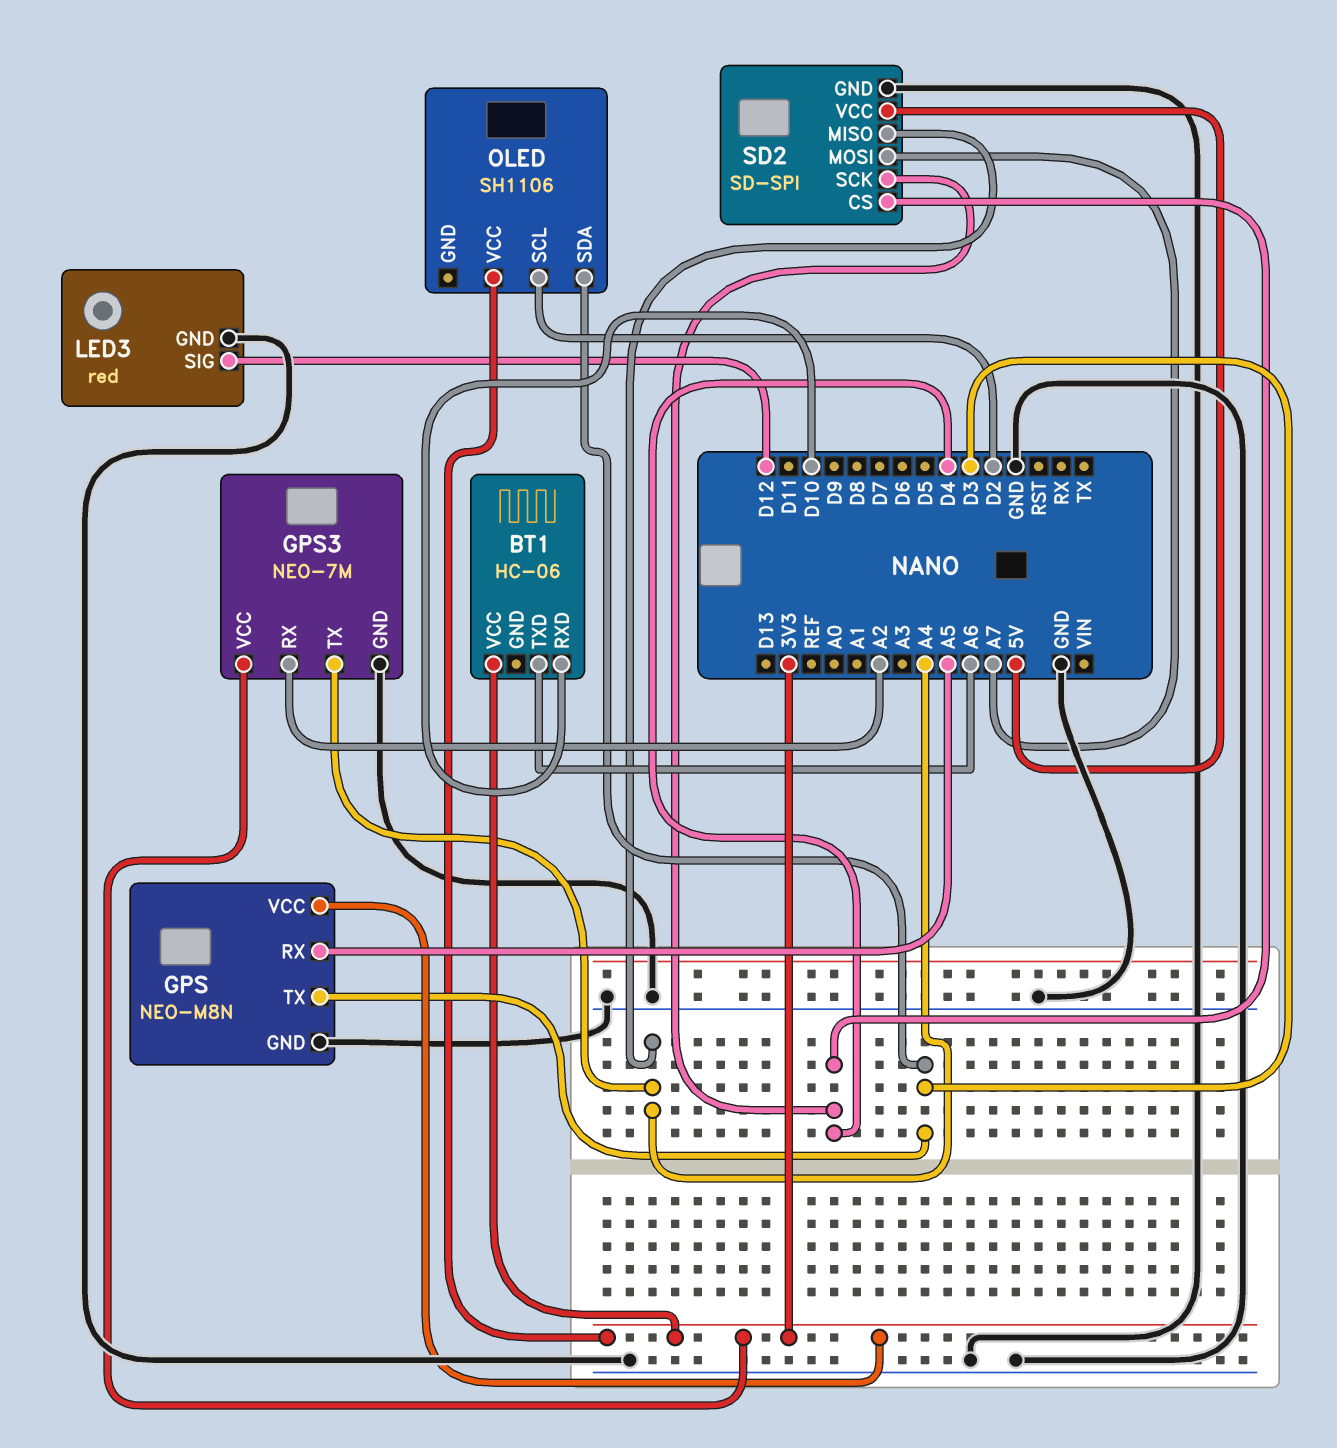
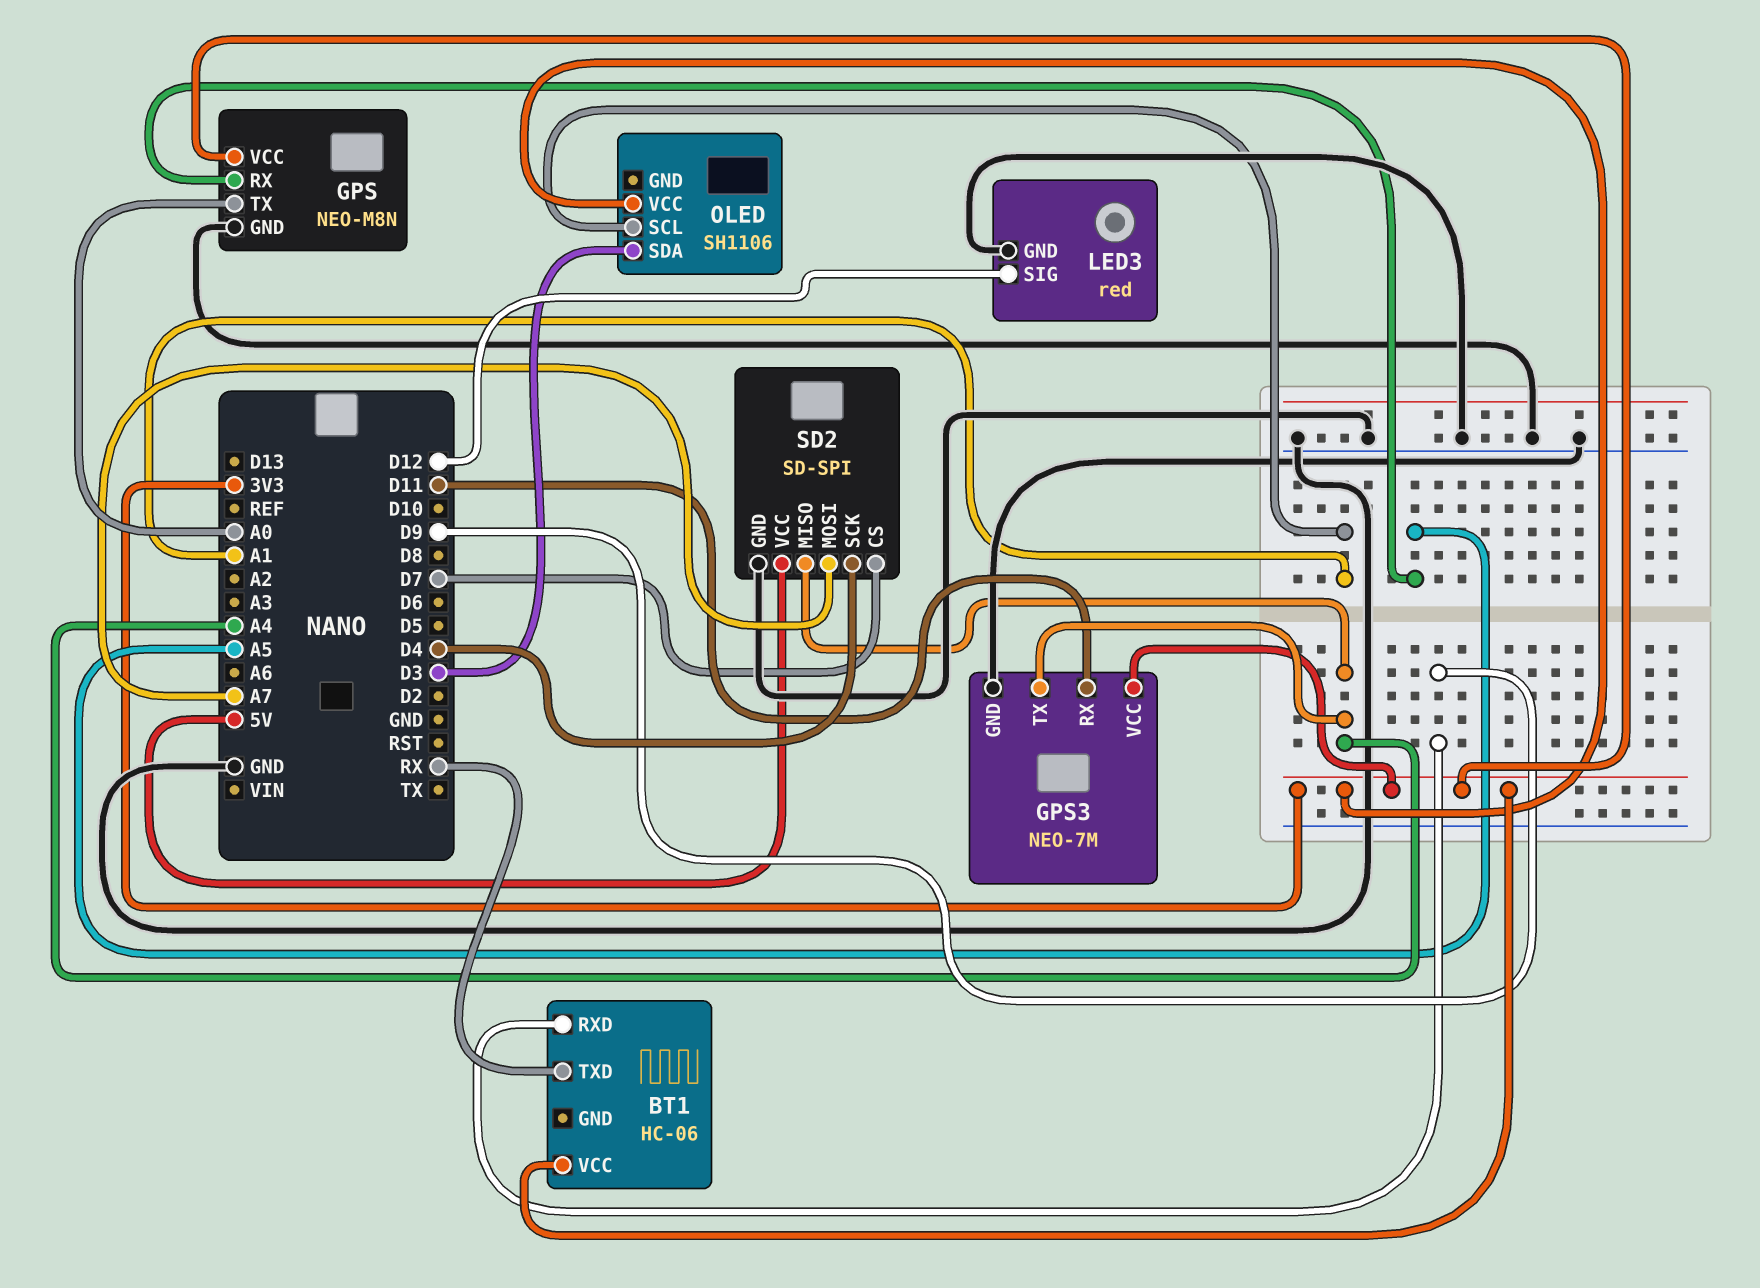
BT1 pin RXD: D10 -> D9
BT1 pin TXD: A6 -> RX
GPS pin TX: D3 -> A0
GPS3 pin RX: A2 -> D11
OLED pin SCL: D2 -> A1
SD2 pin CS: D4 -> D7

